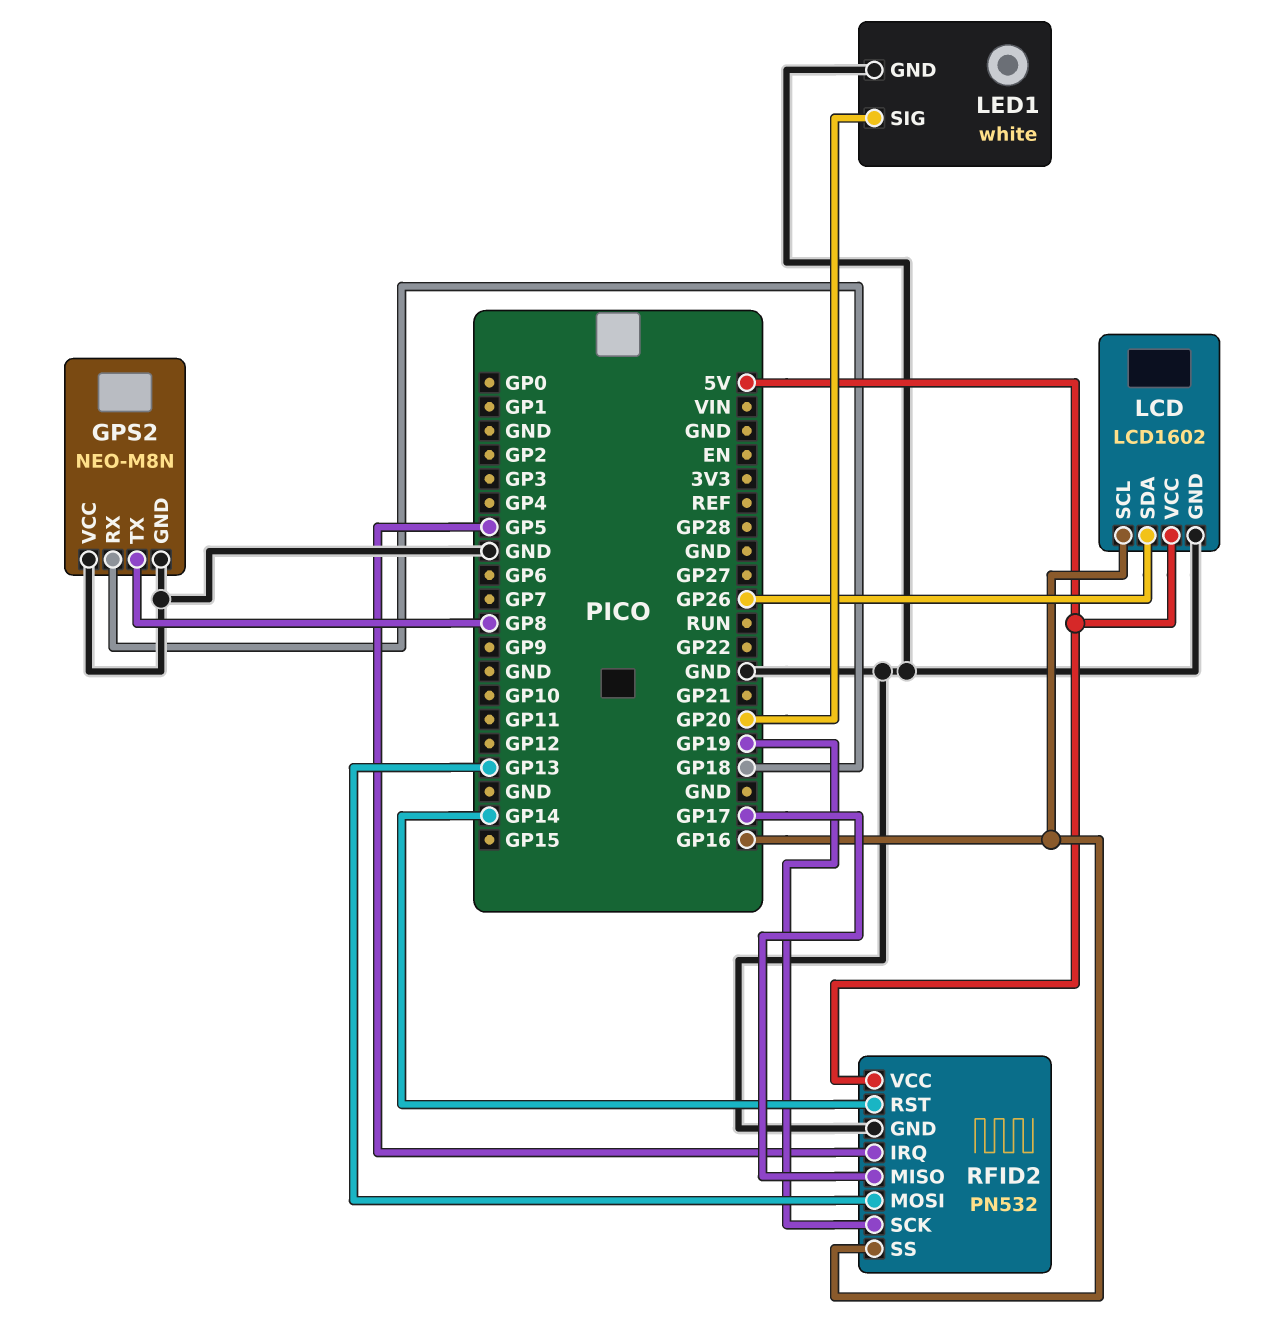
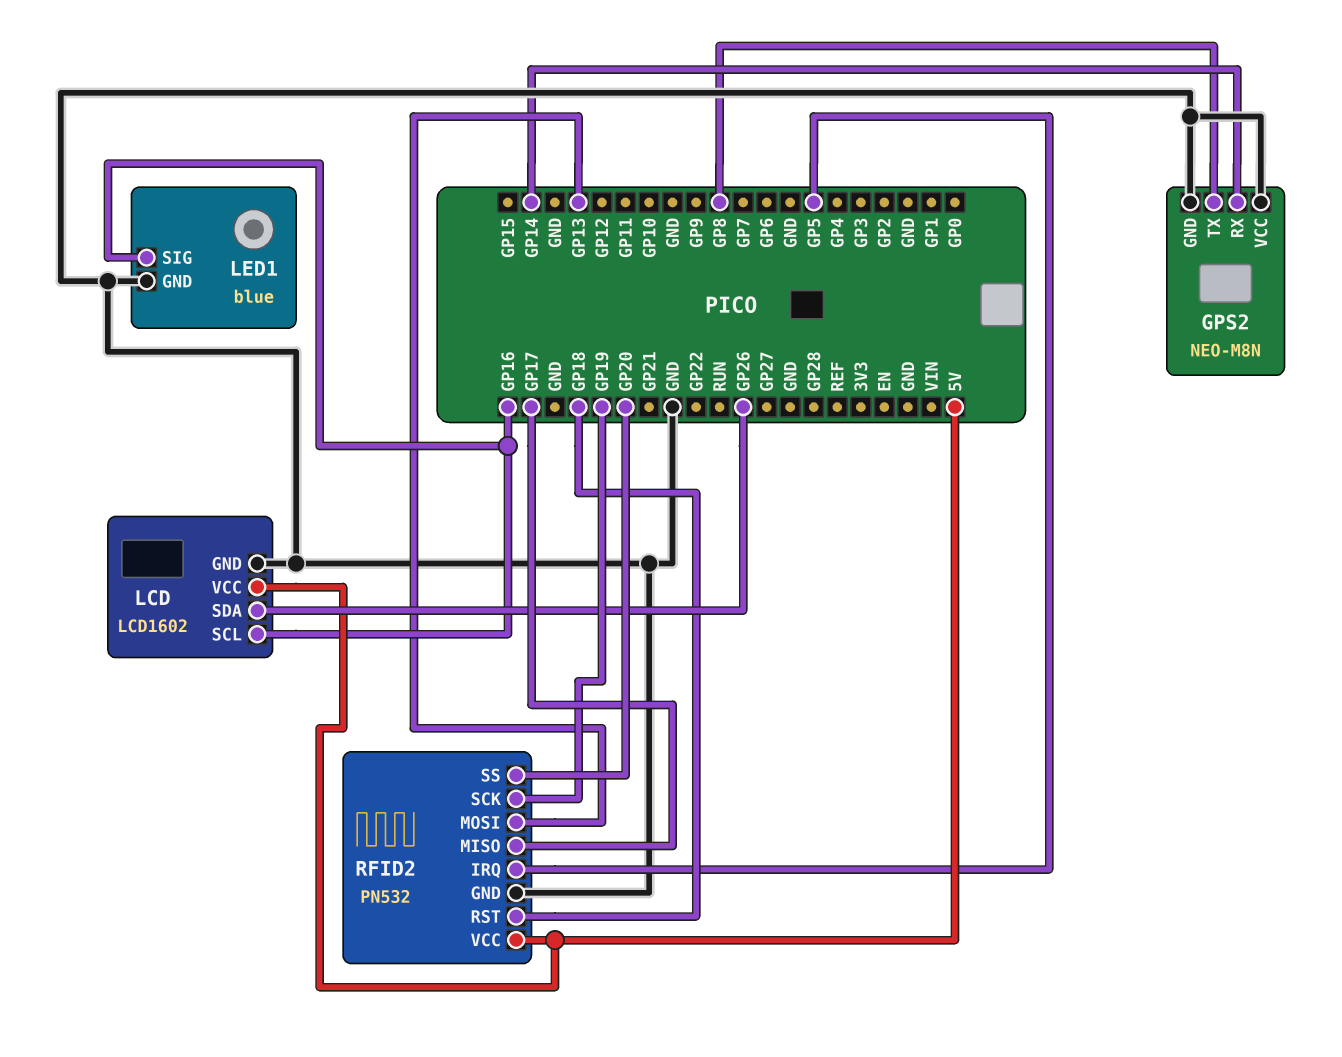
GPS2 pin RX: GP18 -> GP14
LED1: white -> blue
LED1 pin SIG: GP20 -> GP16
RFID2 pin RST: GP14 -> GP18
RFID2 pin SS: GP16 -> GP20

